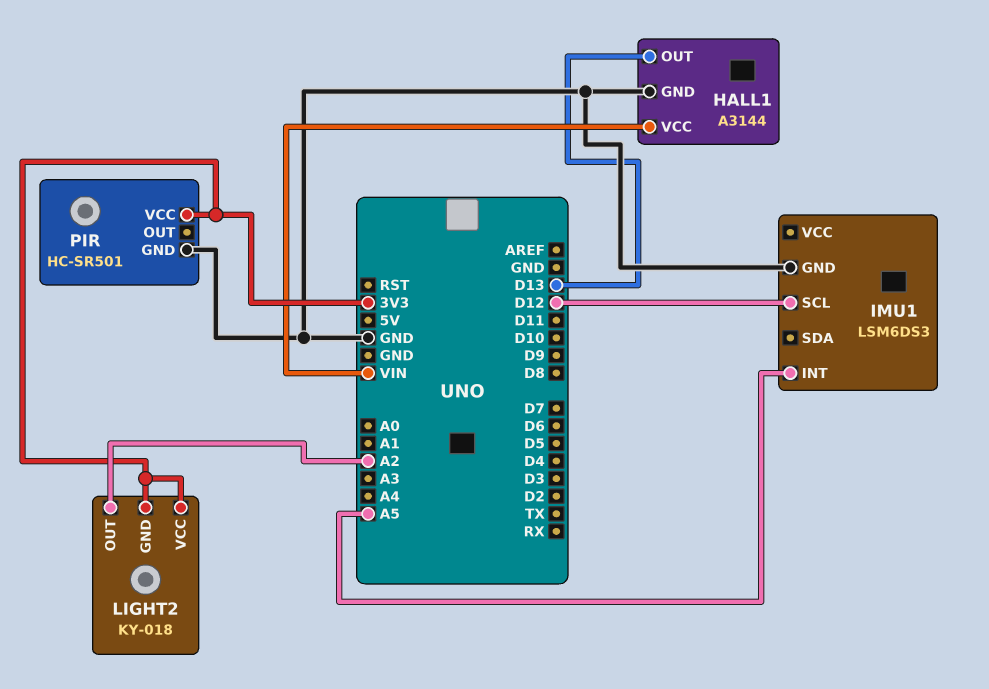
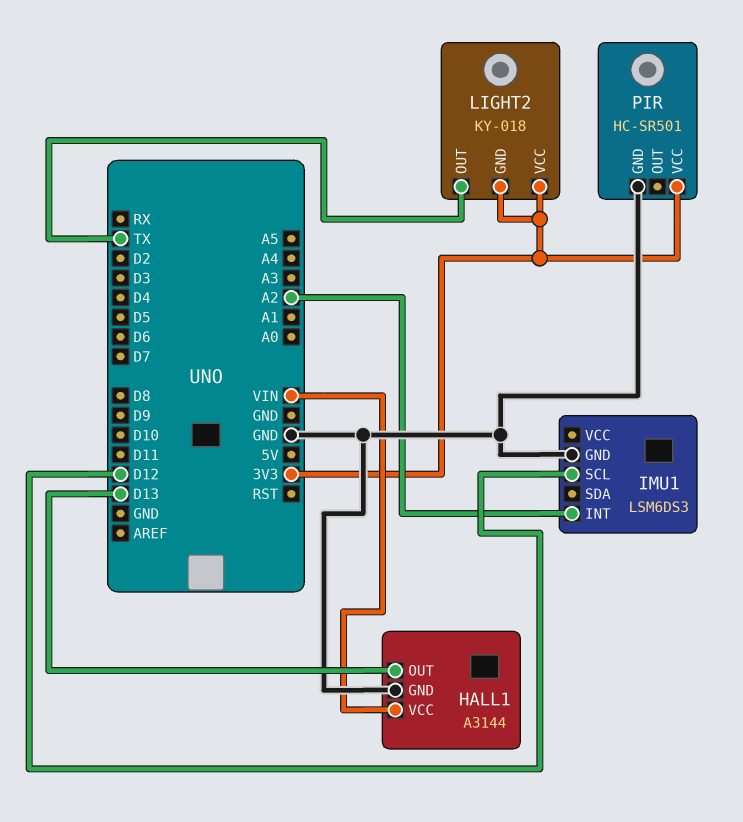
IMU1 pin INT: A5 -> A2
LIGHT2 pin OUT: A2 -> TX

